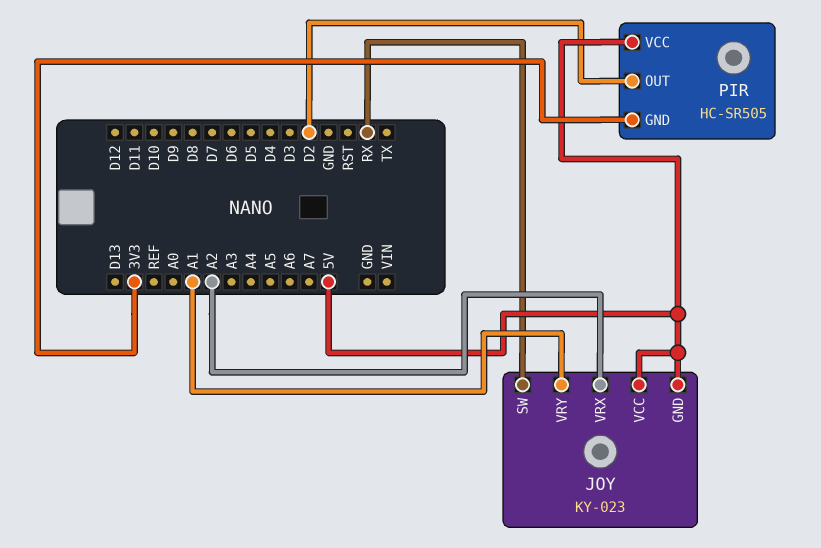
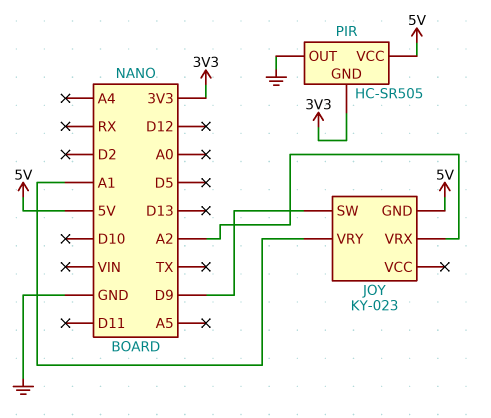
JOY pin SW: RX -> D9
JOY pin VCC: 5V -> none
PIR pin OUT: D2 -> GND

